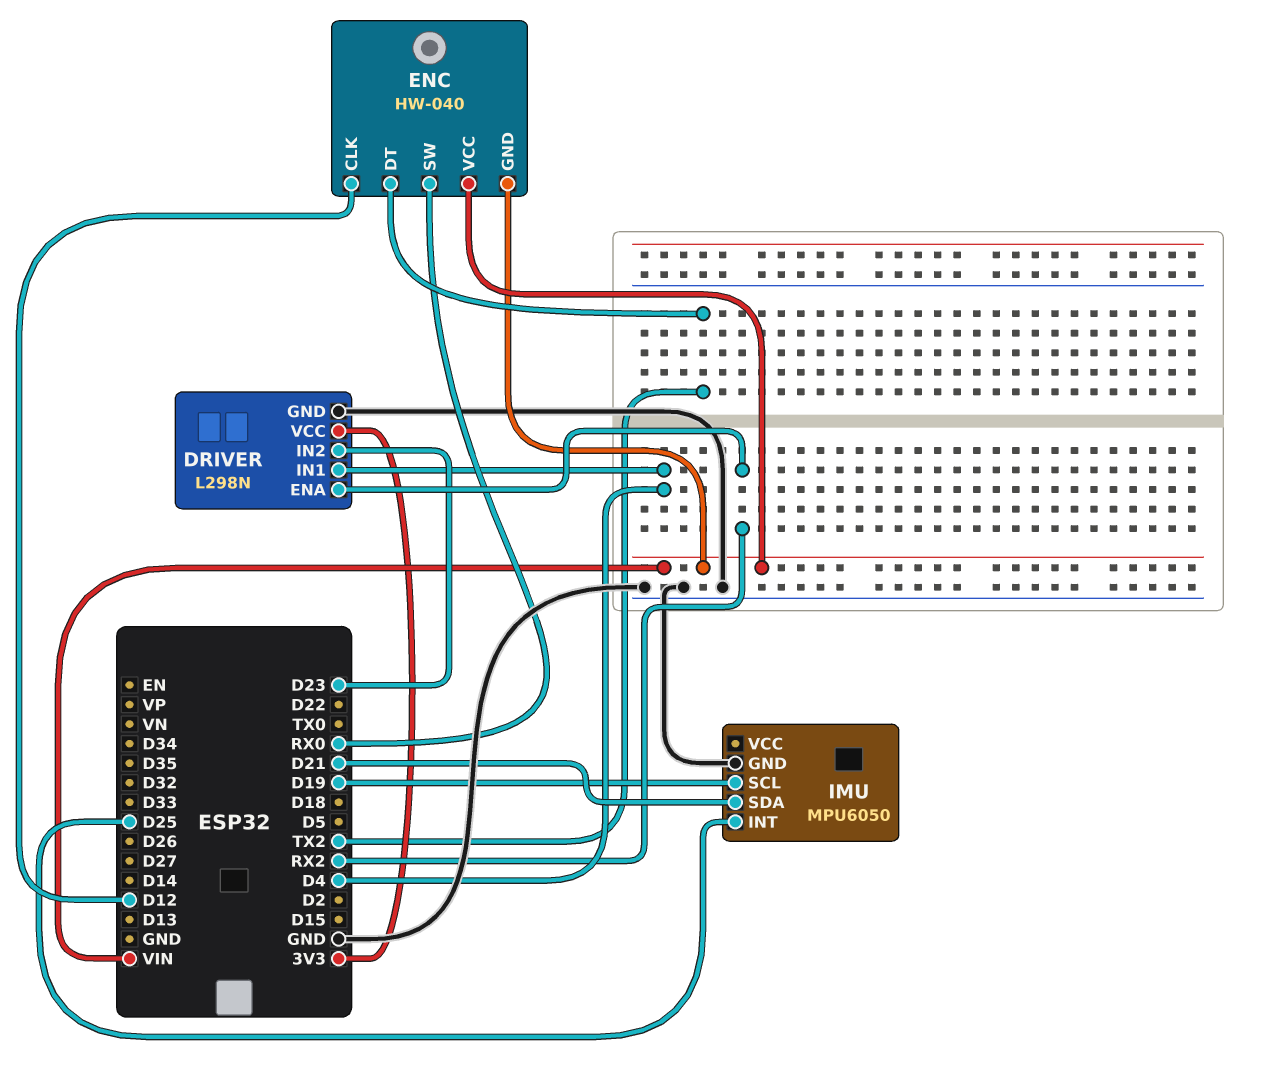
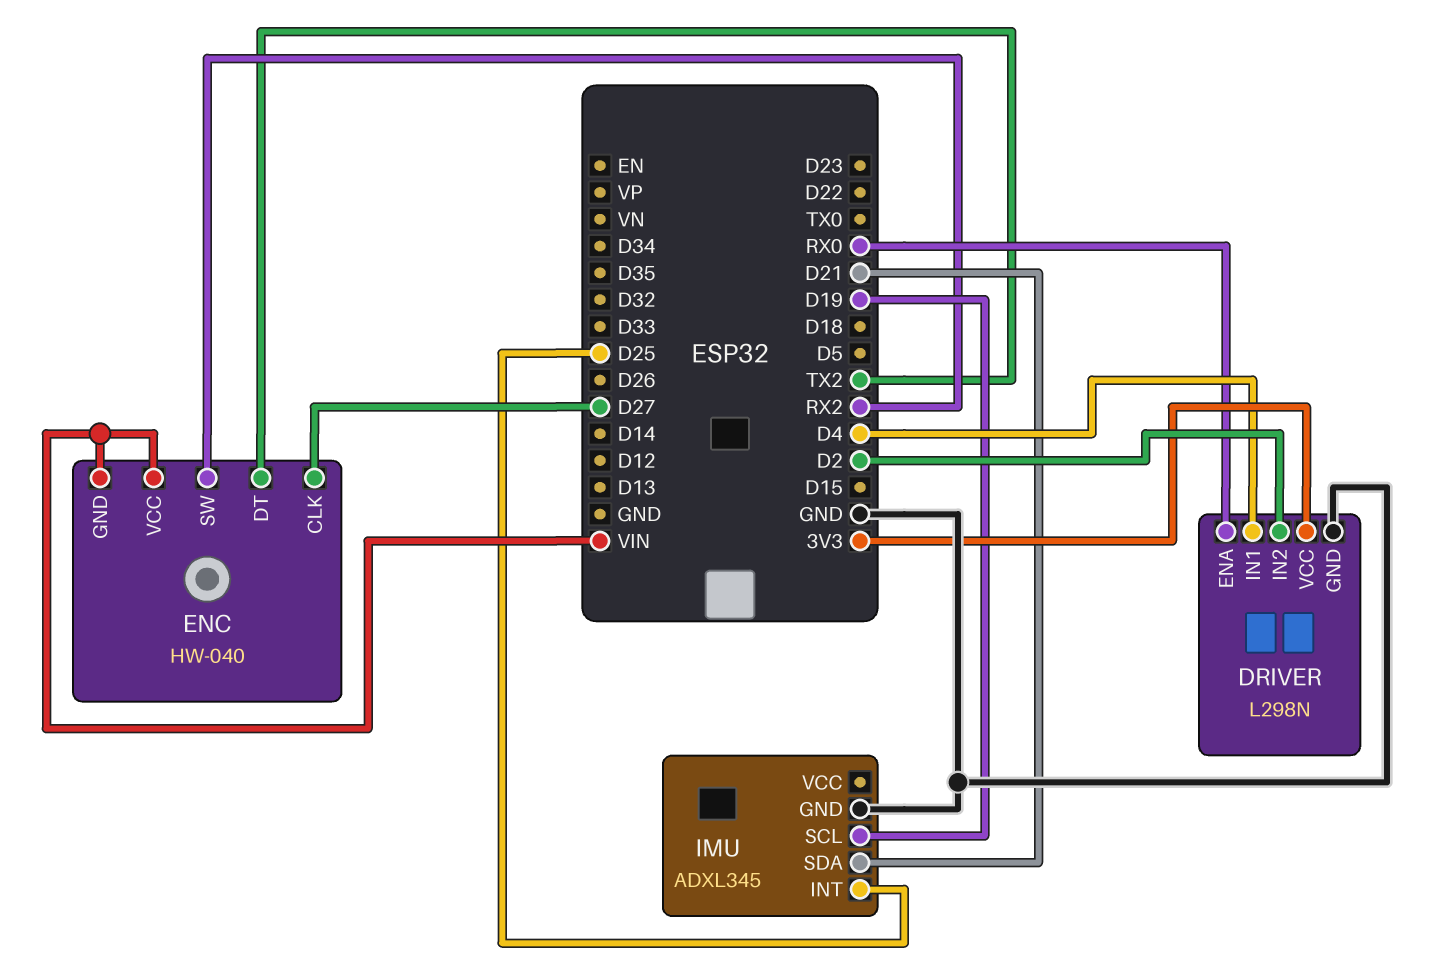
DRIVER pin ENA: RX2 -> RX0
DRIVER pin IN2: D23 -> D2
ENC pin CLK: D12 -> D27
ENC pin SW: RX0 -> RX2
IMU: MPU6050 -> ADXL345

